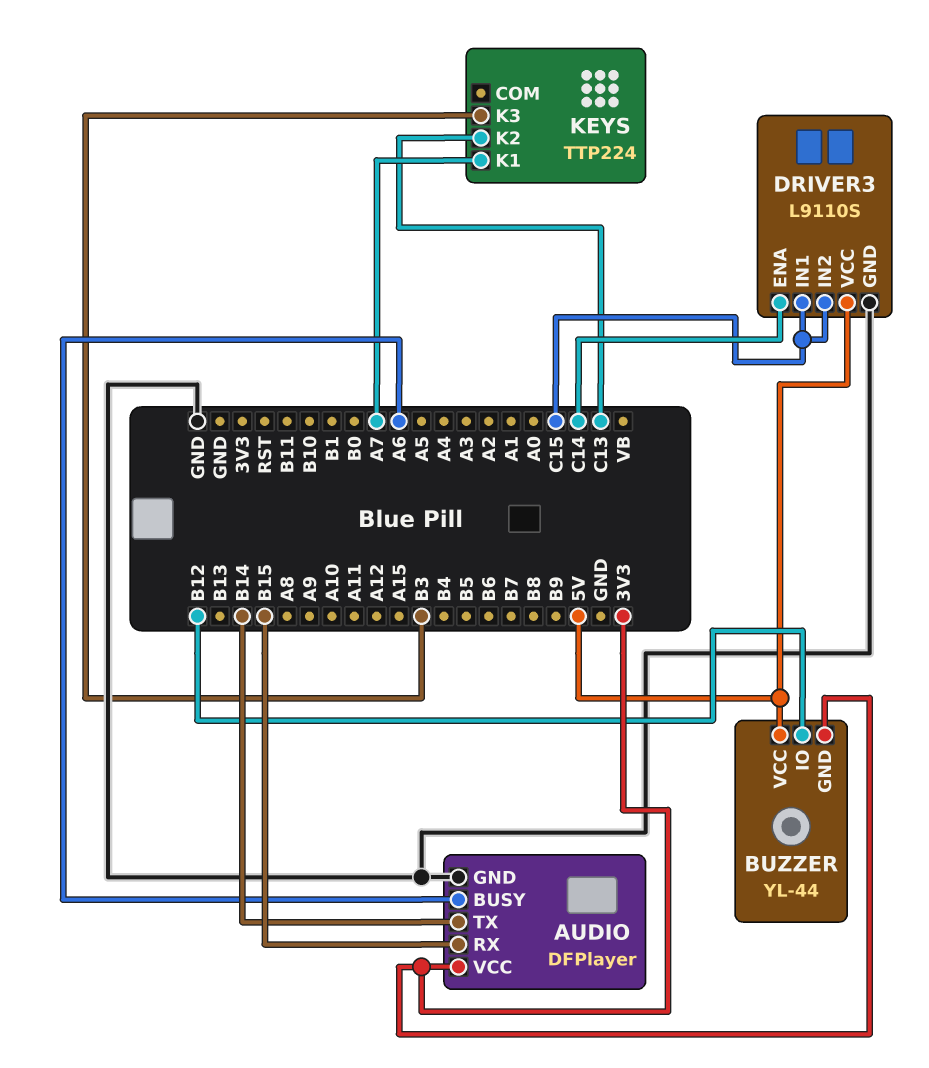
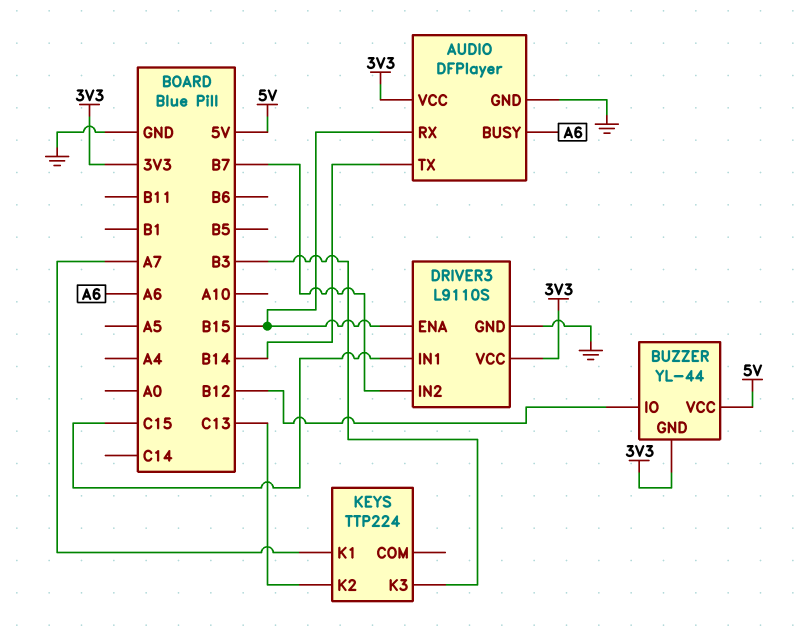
DRIVER3 pin ENA: C14 -> B15
DRIVER3 pin IN2: C15 -> B7
DRIVER3 pin VCC: 5V -> 3V3

